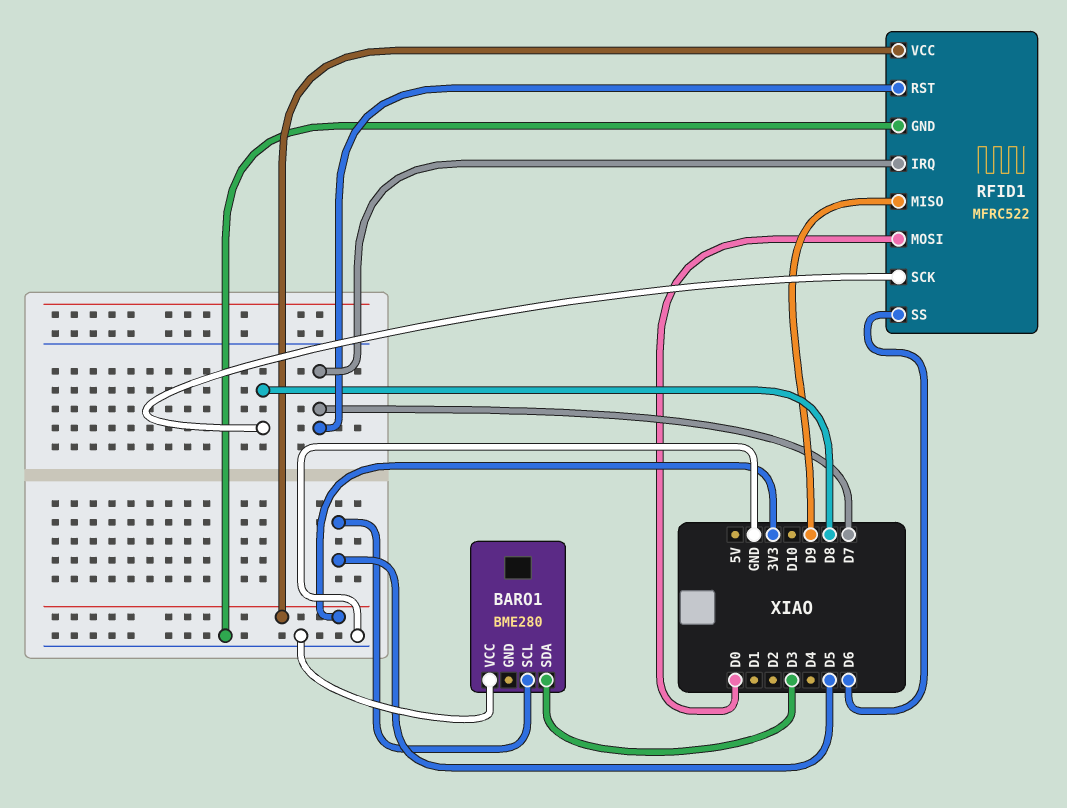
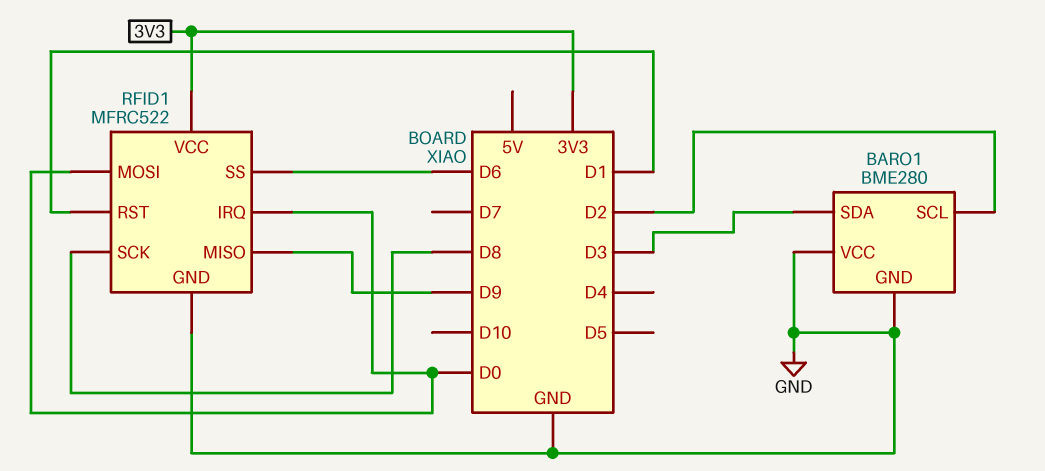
BARO1 pin GND: none -> GND
BARO1 pin SCL: D5 -> D2
RFID1 pin IRQ: D7 -> D0
RFID1 pin RST: D7 -> D1

